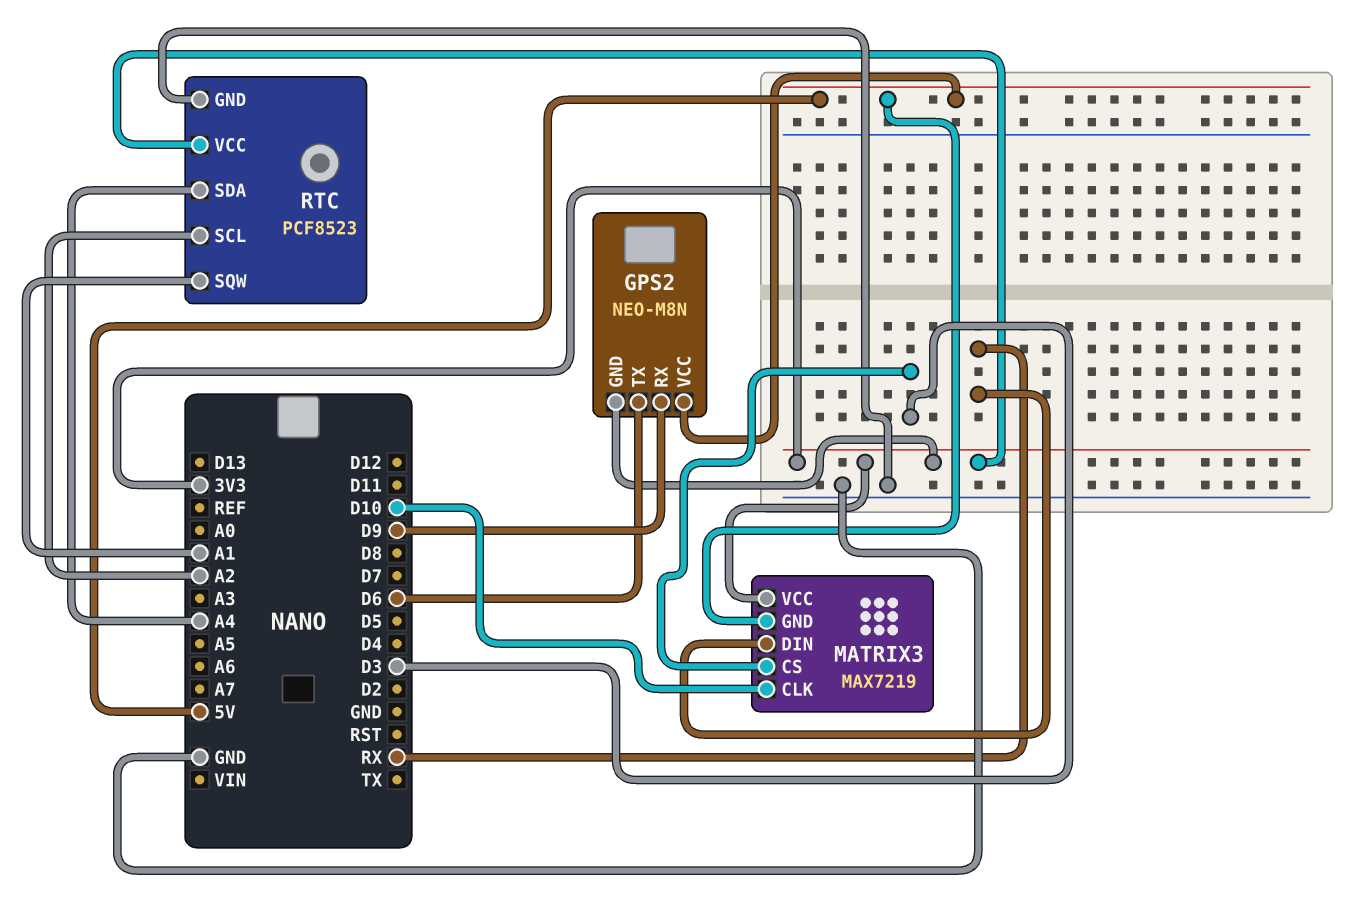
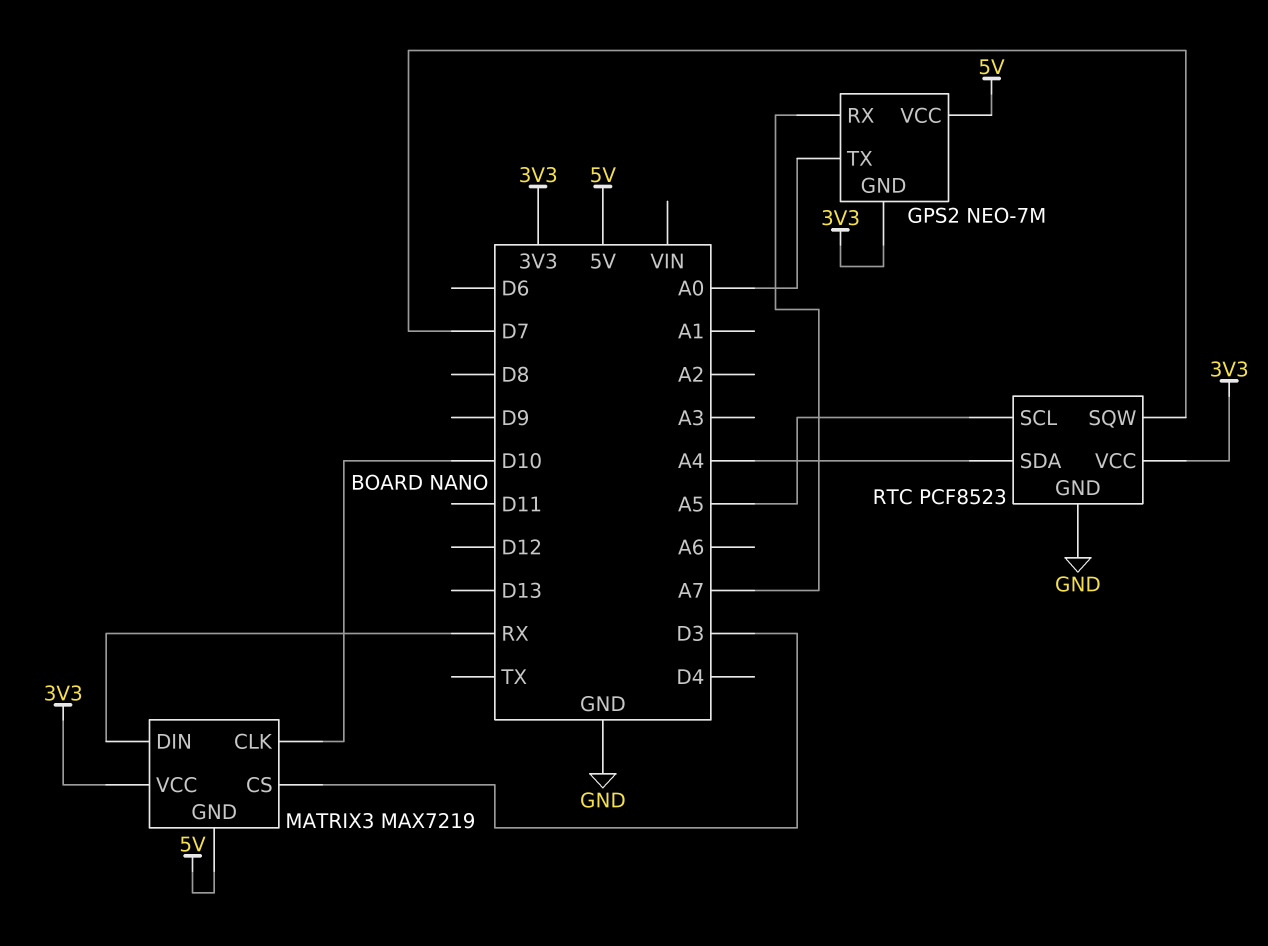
GPS2: NEO-M8N -> NEO-7M
GPS2 pin RX: D9 -> A7
GPS2 pin TX: D6 -> A0
RTC pin SCL: A2 -> A5
RTC pin SQW: A1 -> D7

